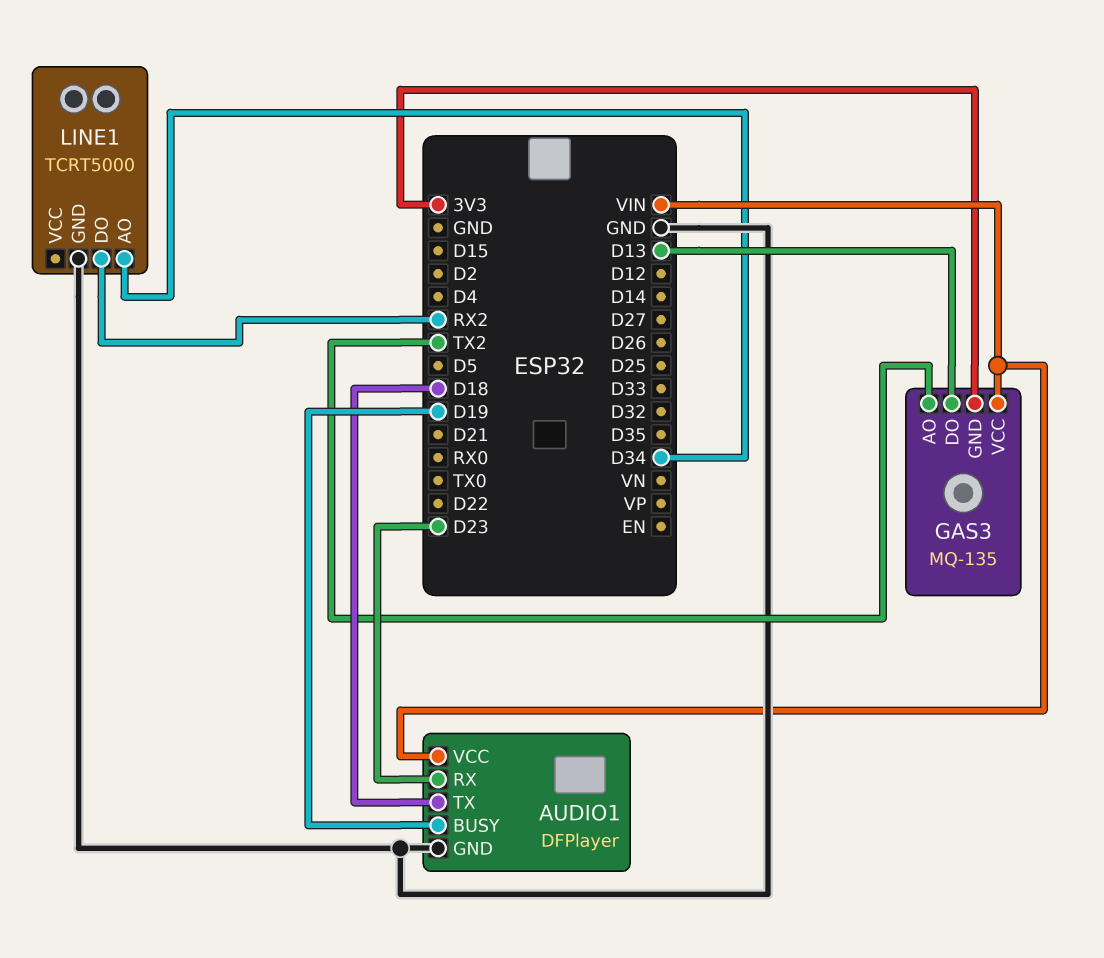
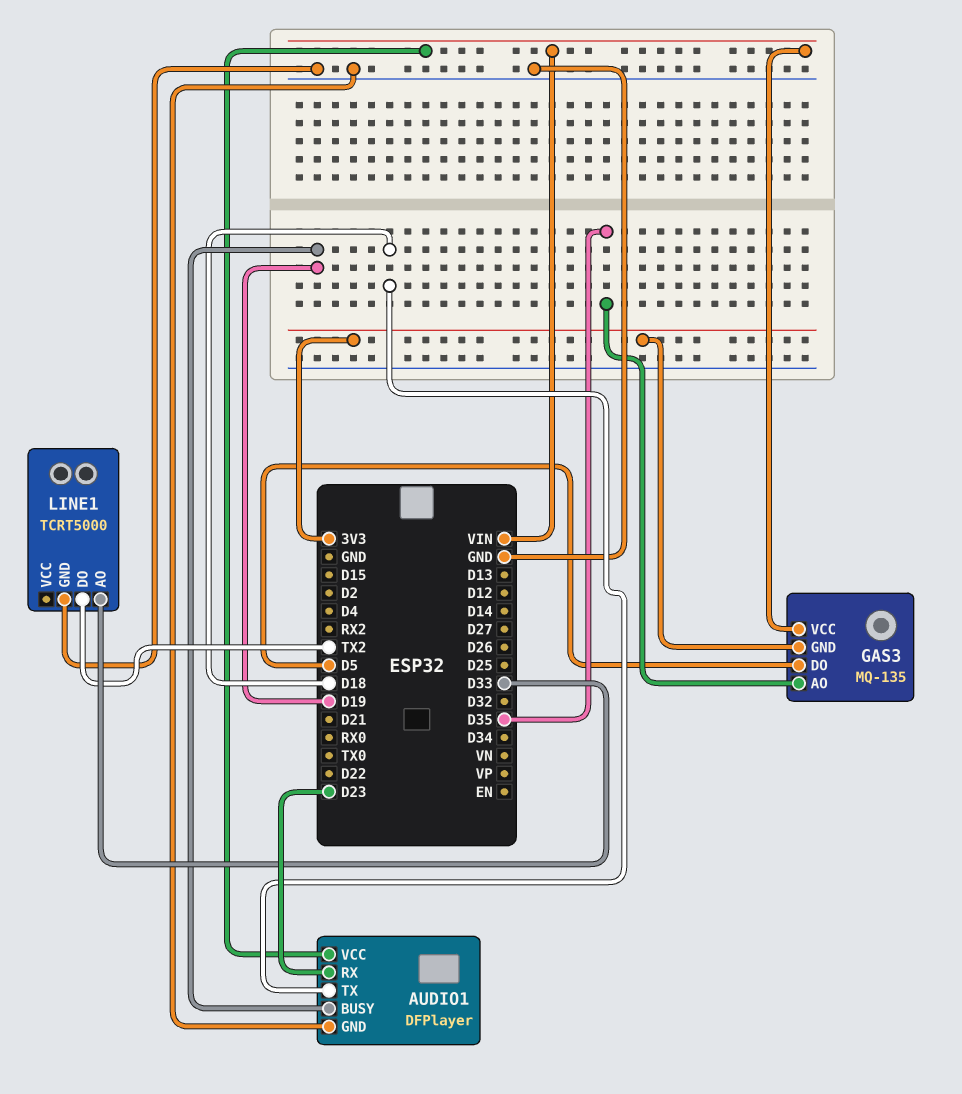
GAS3 pin AO: TX2 -> D35
GAS3 pin DO: D13 -> D5
LINE1 pin AO: D34 -> D33
LINE1 pin DO: RX2 -> TX2

